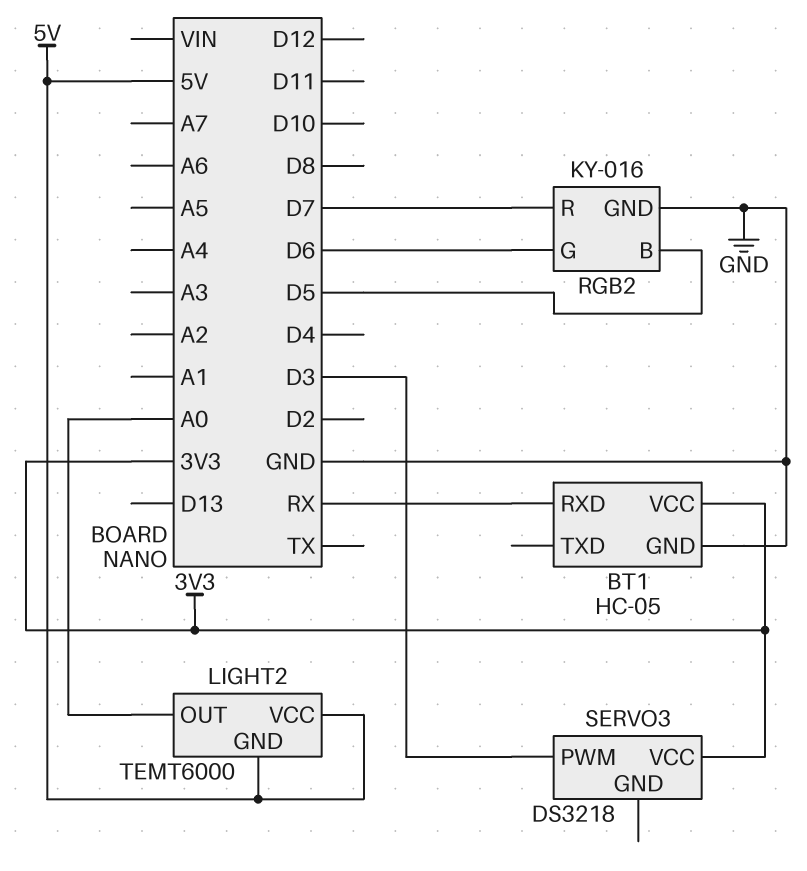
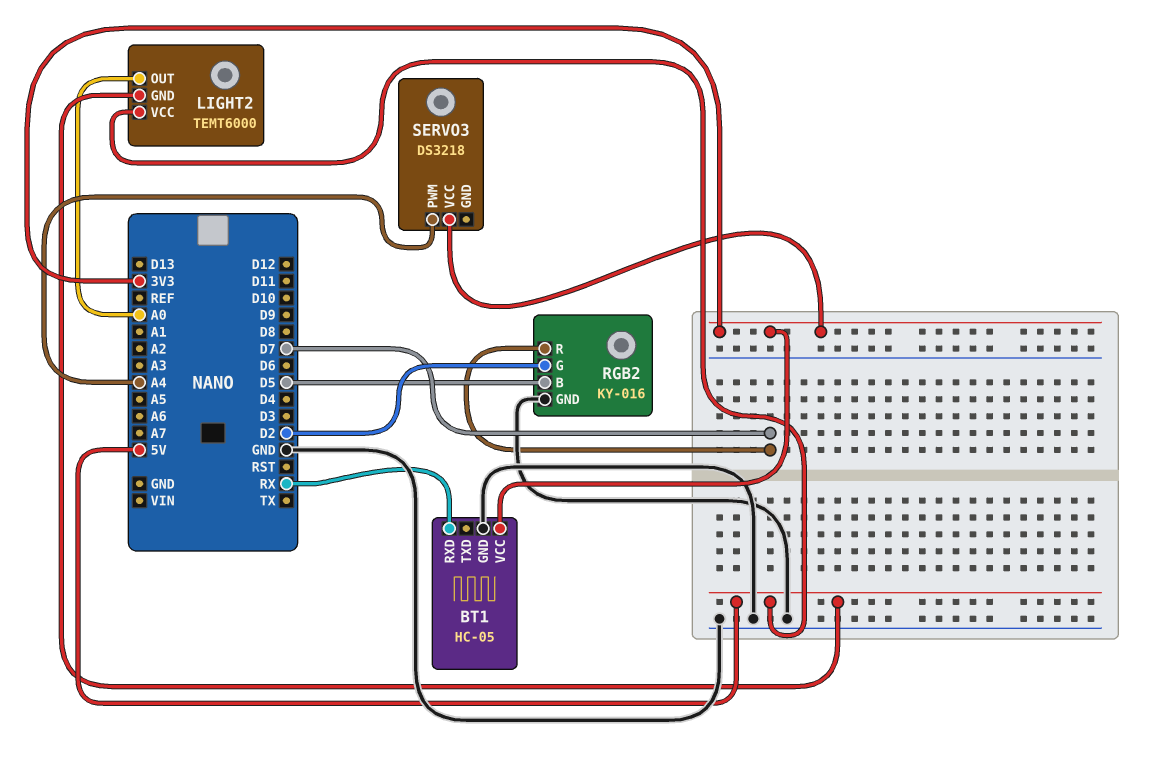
RGB2 pin G: D6 -> D2
SERVO3 pin PWM: D3 -> A4

